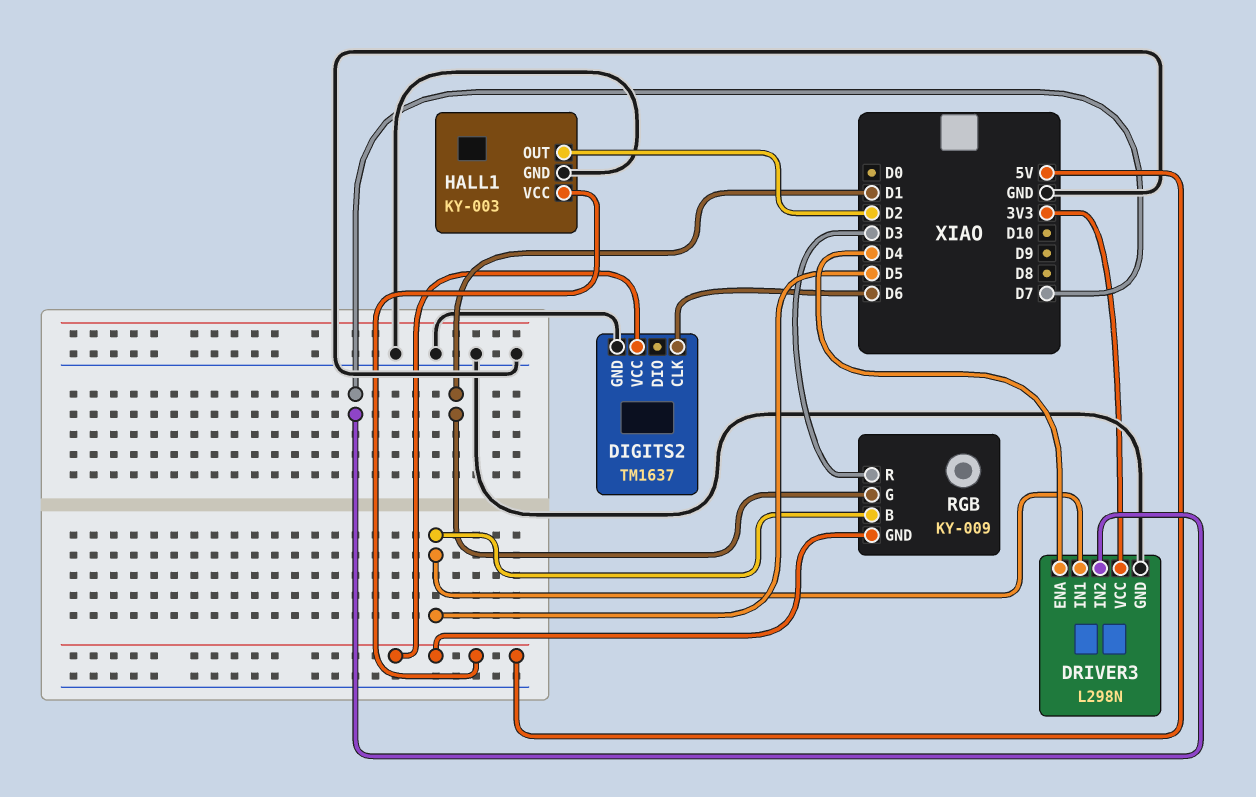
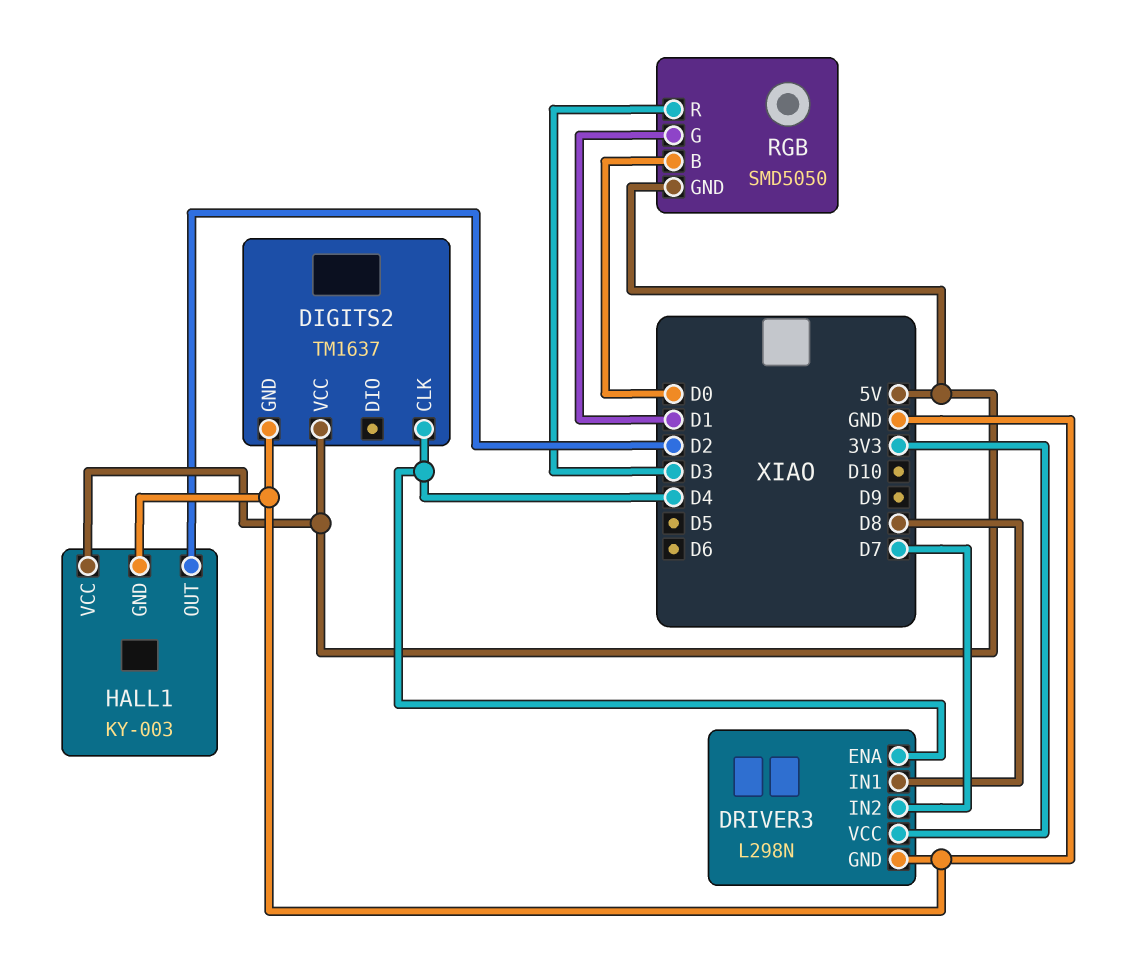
DIGITS2 pin CLK: D6 -> D4
DRIVER3 pin IN1: D5 -> D8
RGB: KY-009 -> SMD5050
RGB pin B: D5 -> D0

